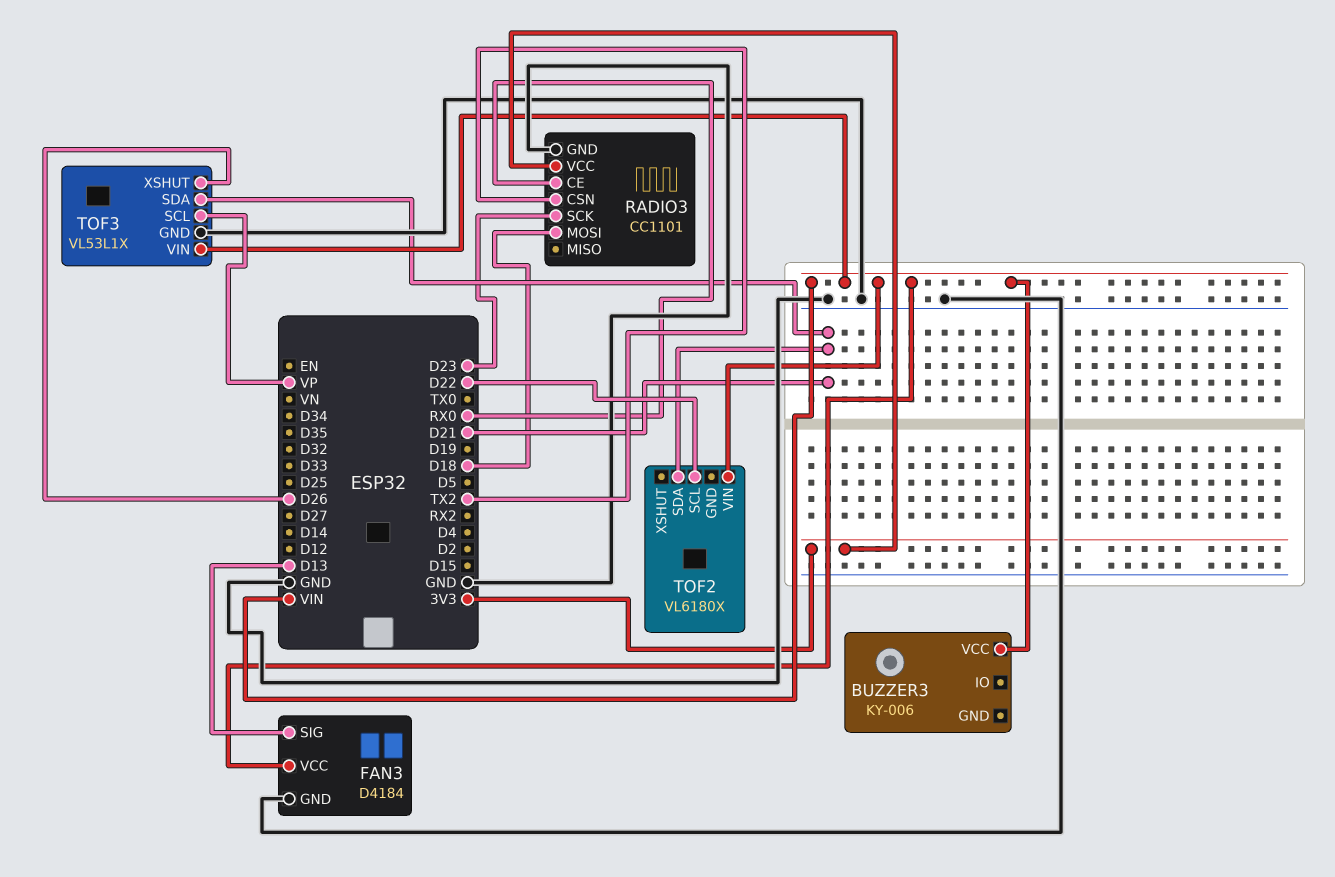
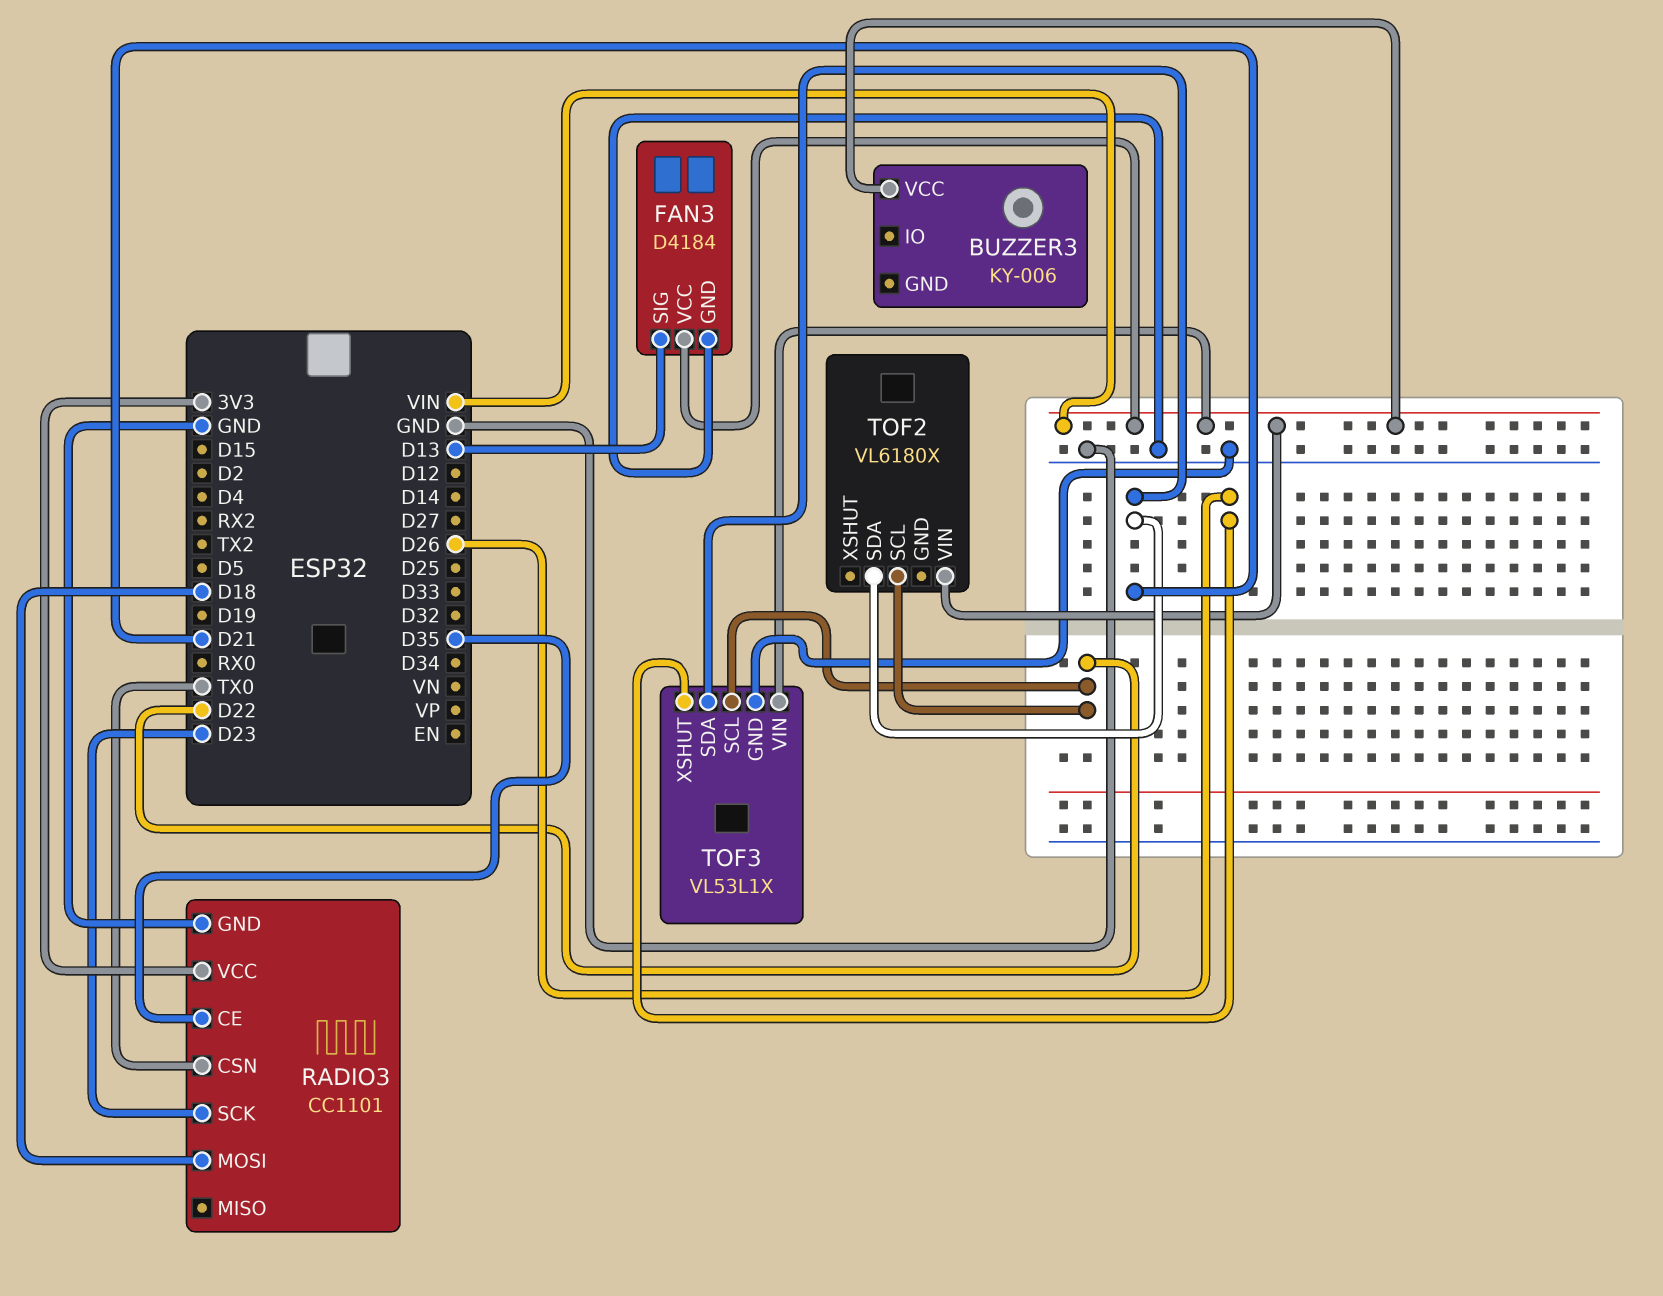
RADIO3 pin CE: RX0 -> D35
RADIO3 pin CSN: TX2 -> TX0
TOF3 pin SCL: VP -> D22

